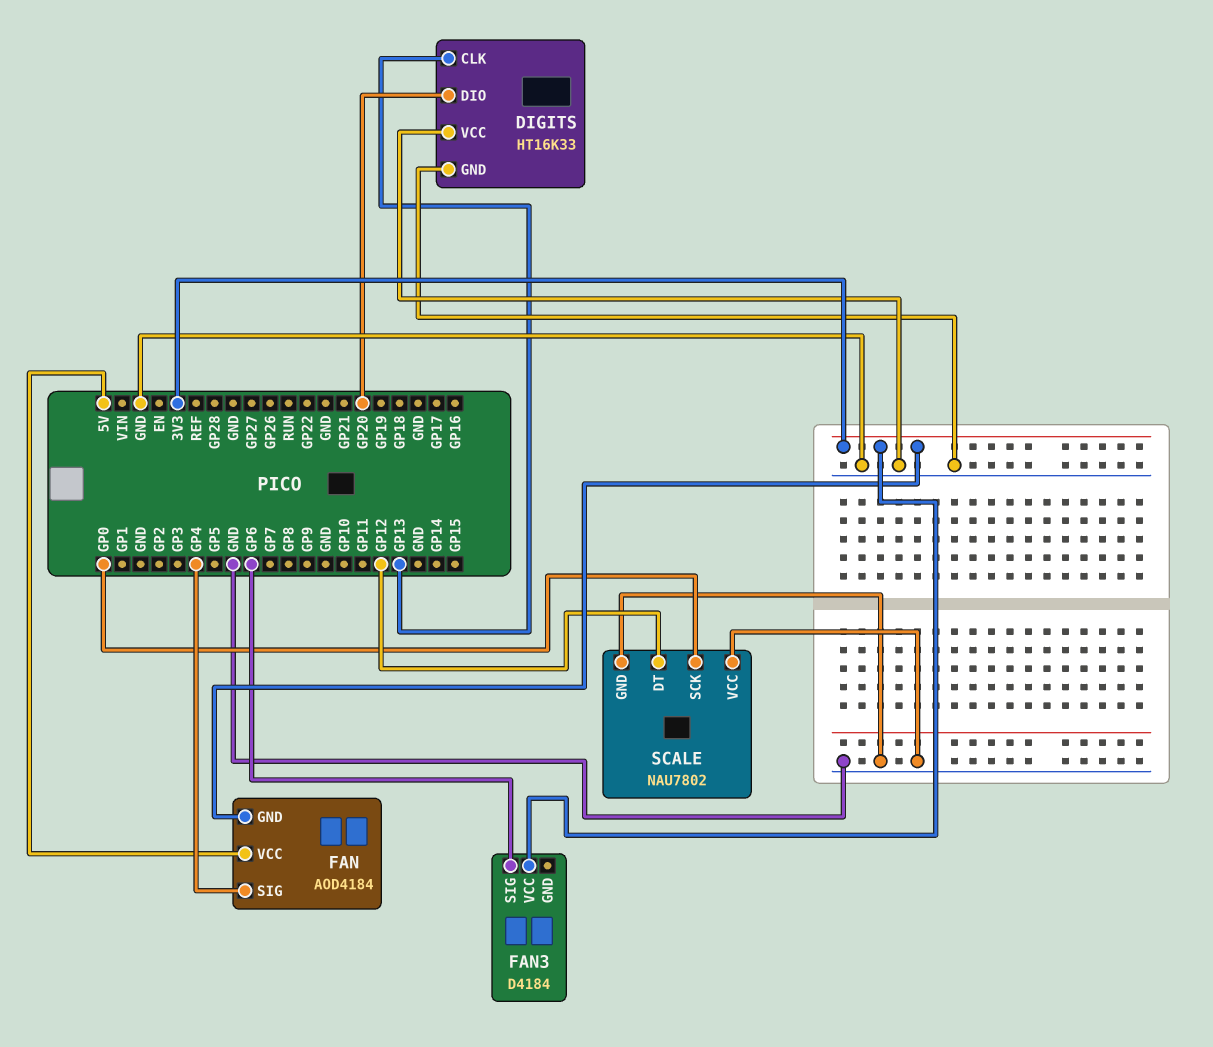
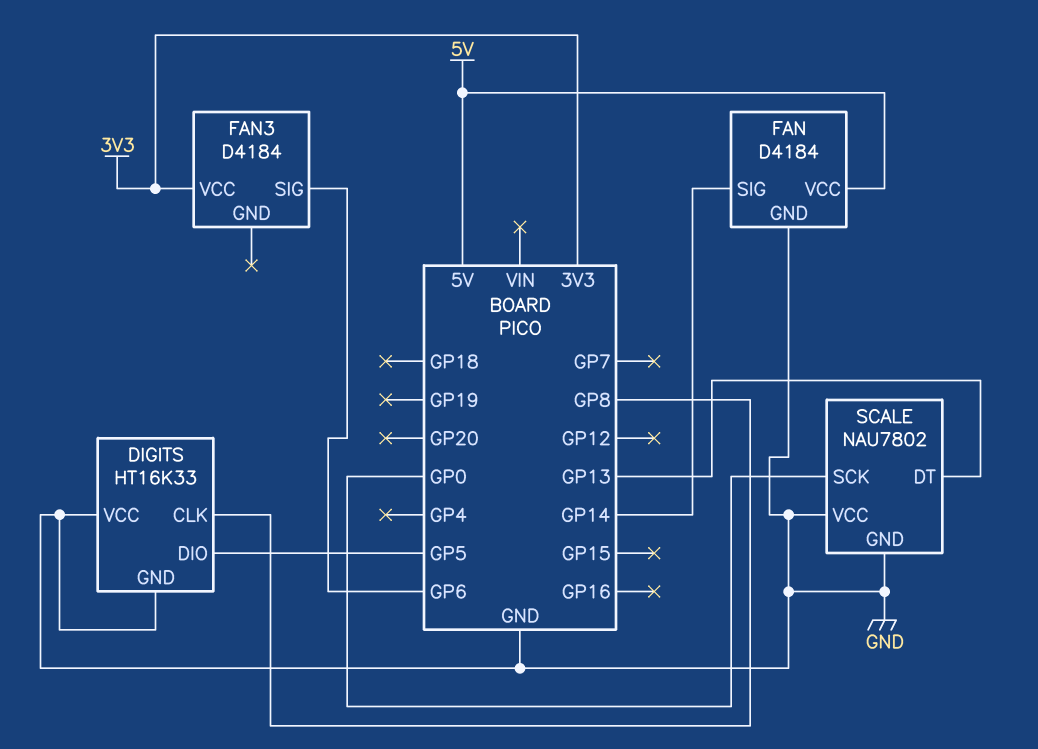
DIGITS pin CLK: GP13 -> GP8
DIGITS pin DIO: GP20 -> GP5
FAN: AOD4184 -> D4184
FAN pin GND: 3V3 -> GND
FAN pin SIG: GP4 -> GP14
SCALE pin DT: GP12 -> GP13

